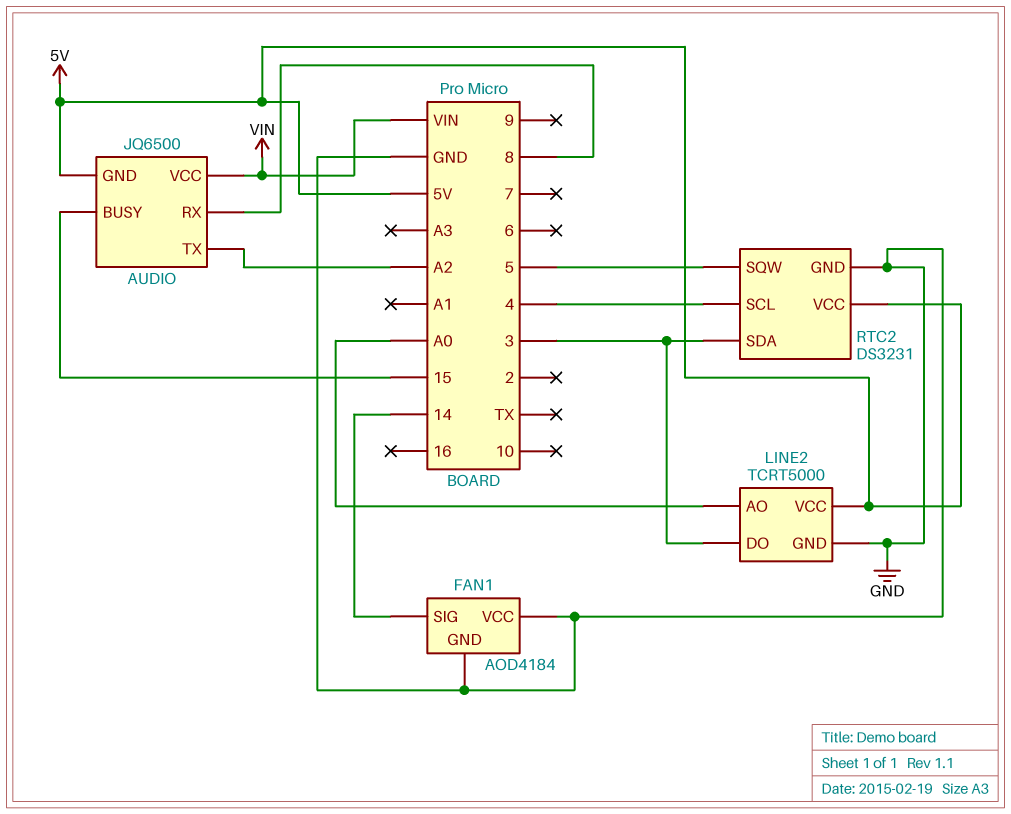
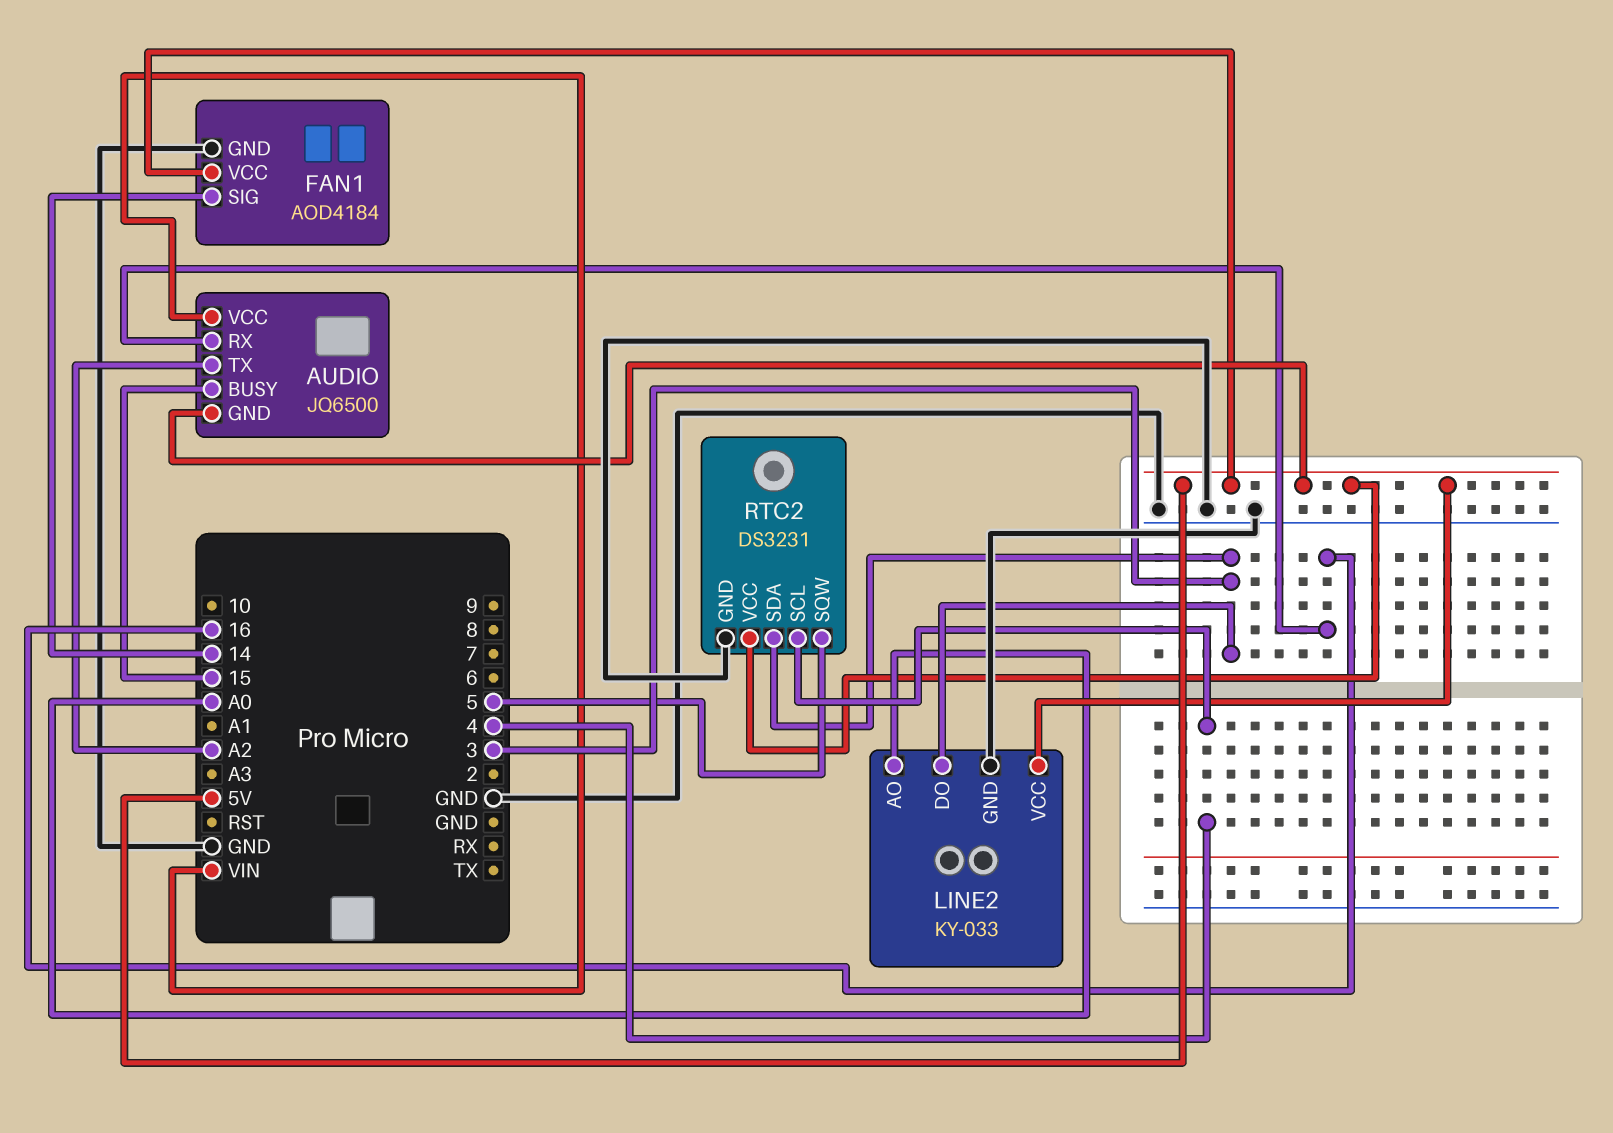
AUDIO pin RX: 8 -> 16
FAN1 pin VCC: GND -> 5V
LINE2: TCRT5000 -> KY-033

